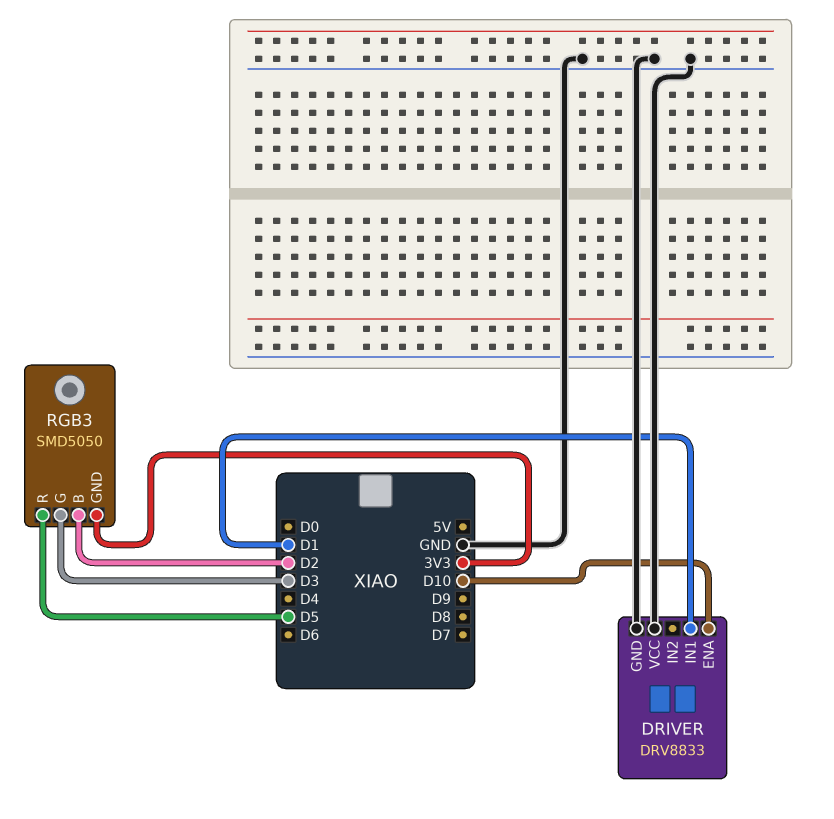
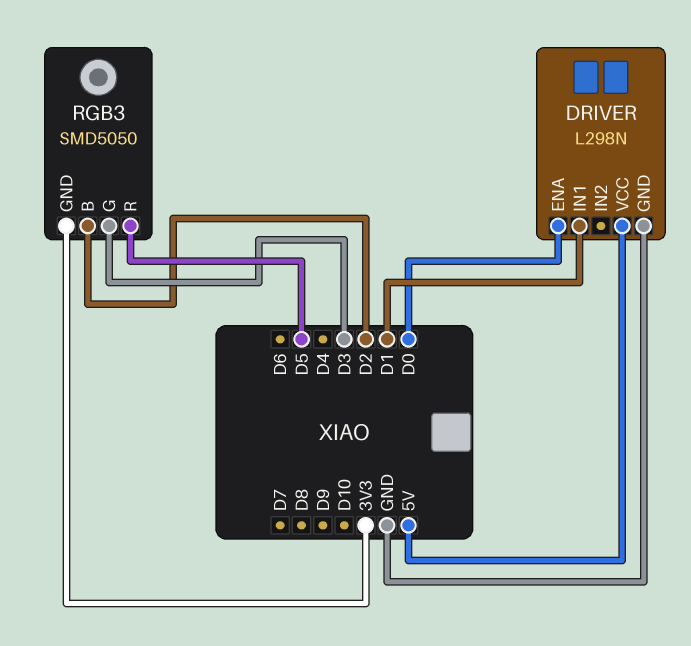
DRIVER: DRV8833 -> L298N
DRIVER pin ENA: D10 -> D0
DRIVER pin VCC: GND -> 5V

